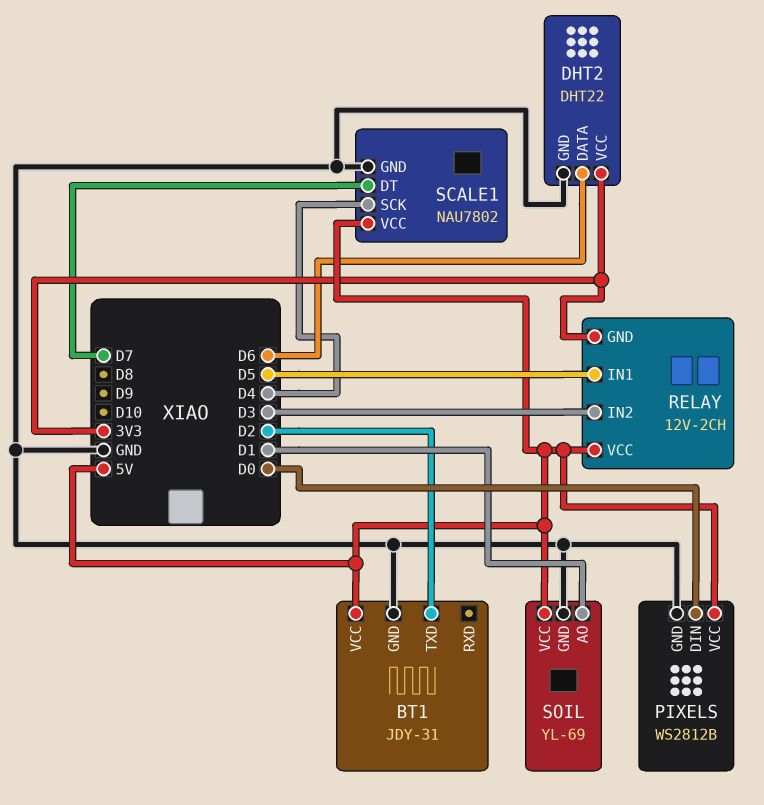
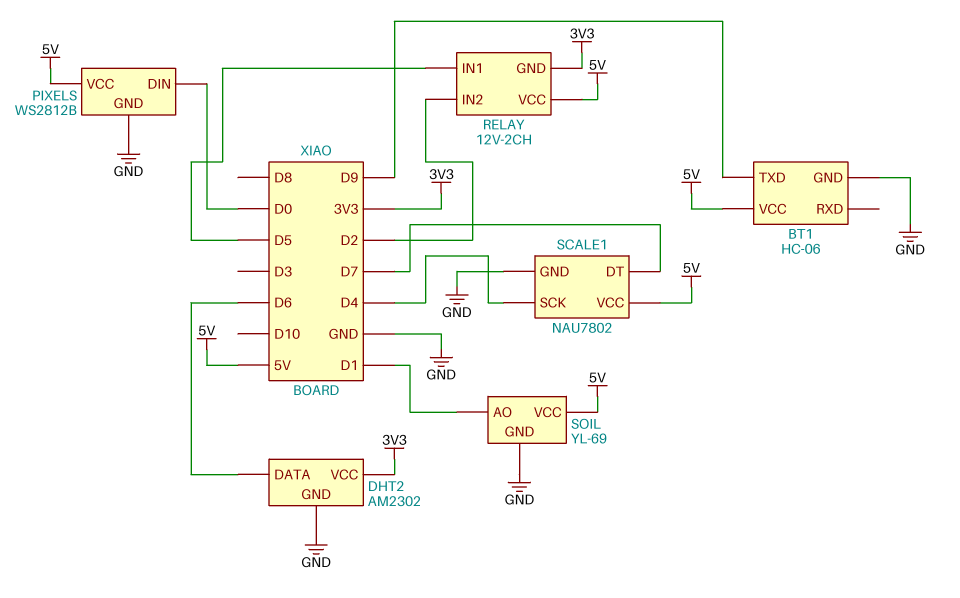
BT1: JDY-31 -> HC-06
BT1 pin TXD: D2 -> D9
DHT2: DHT22 -> AM2302
RELAY pin IN2: D3 -> D2

